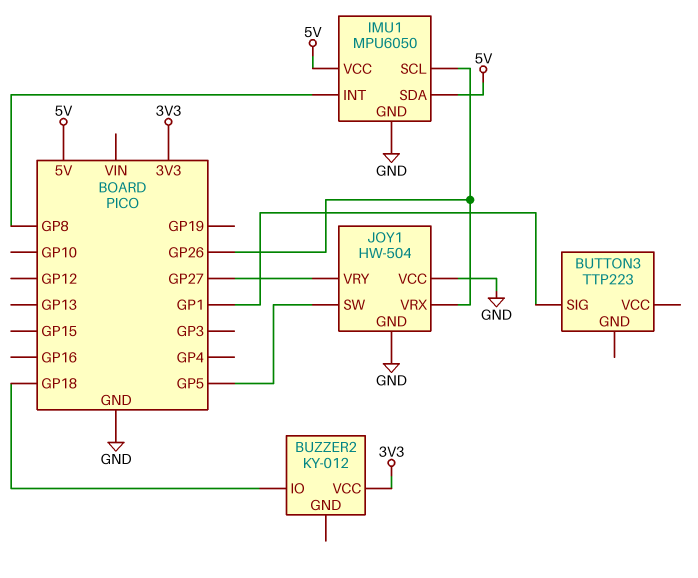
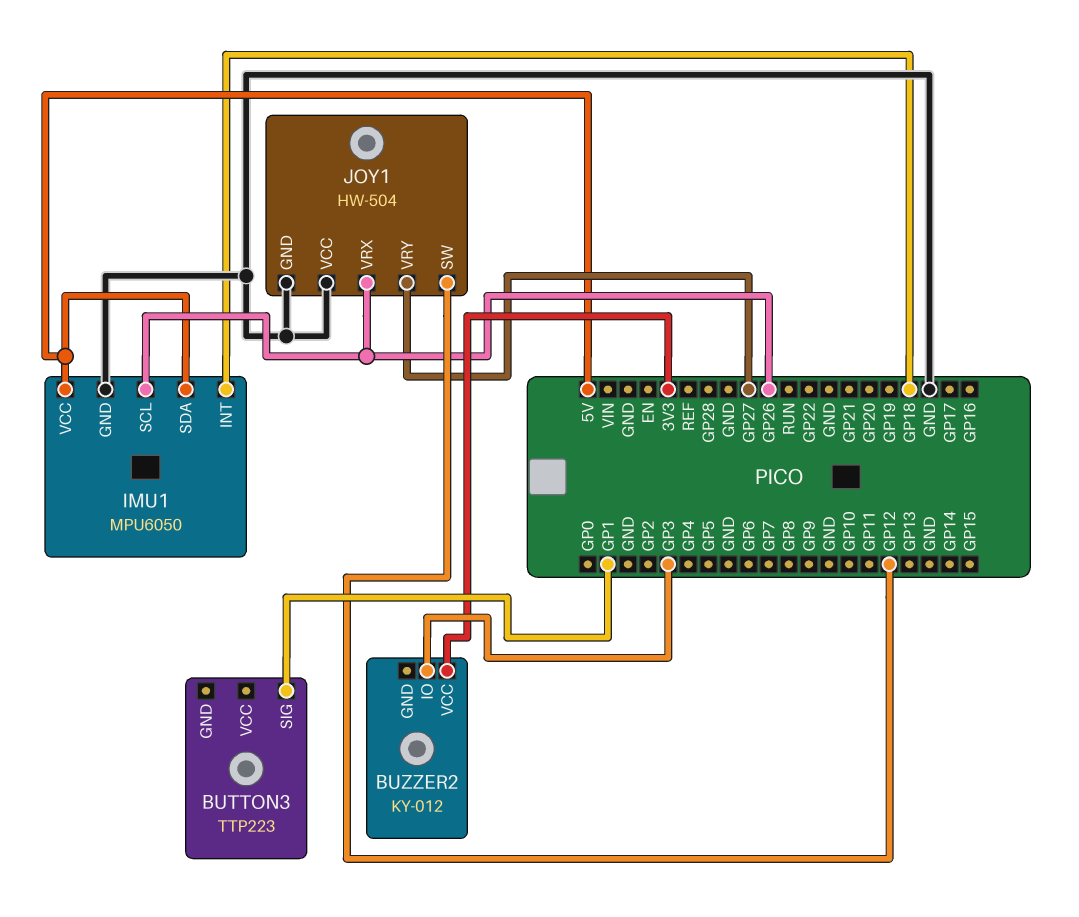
BUZZER2 pin IO: GP18 -> GP3
IMU1 pin INT: GP8 -> GP18
JOY1 pin SW: GP5 -> GP12

